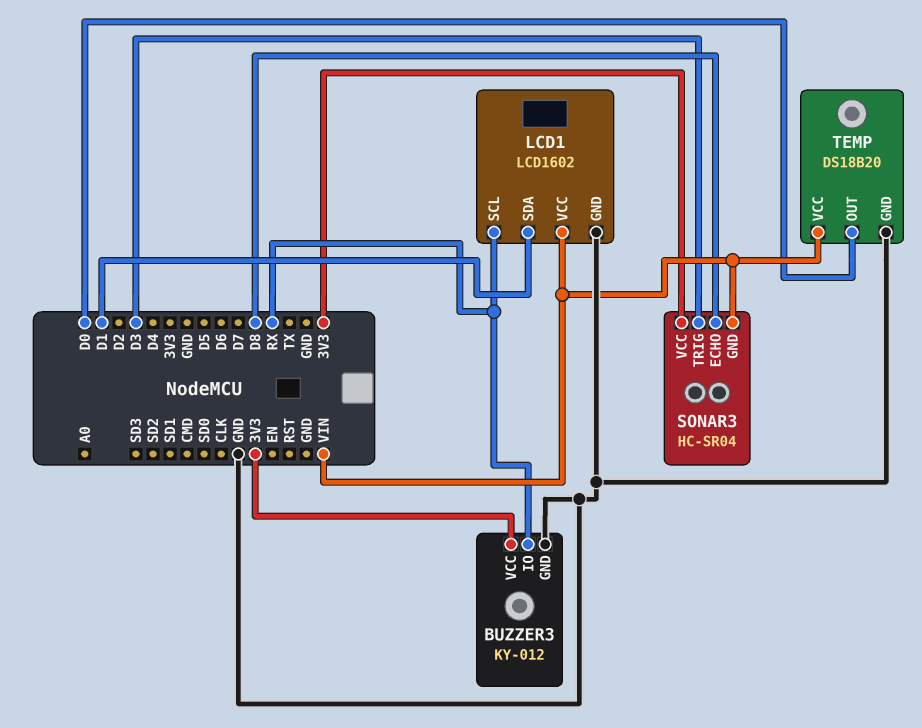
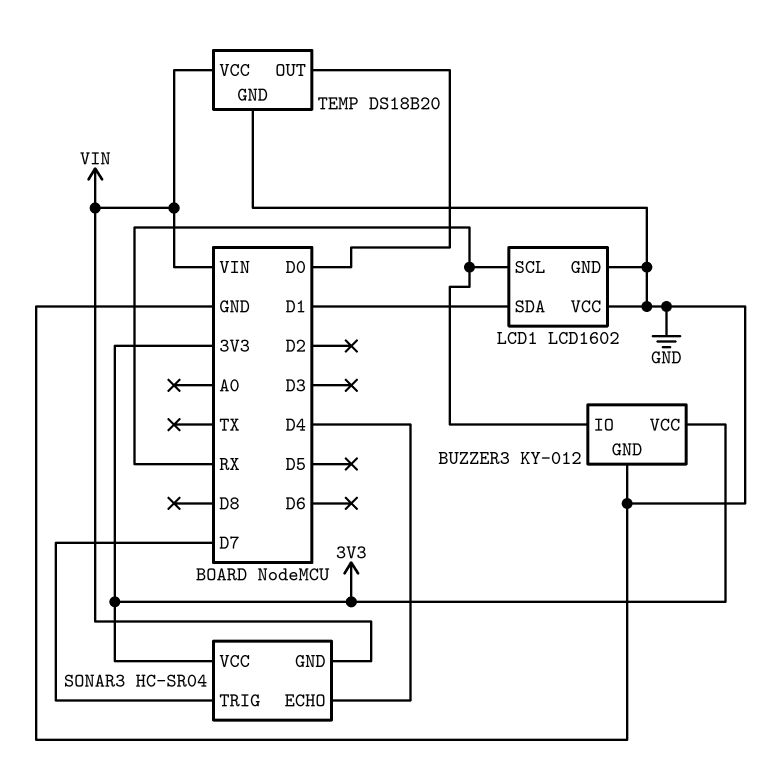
LCD1 pin VCC: VIN -> GND
SONAR3 pin ECHO: D8 -> D4
SONAR3 pin TRIG: D3 -> D7

